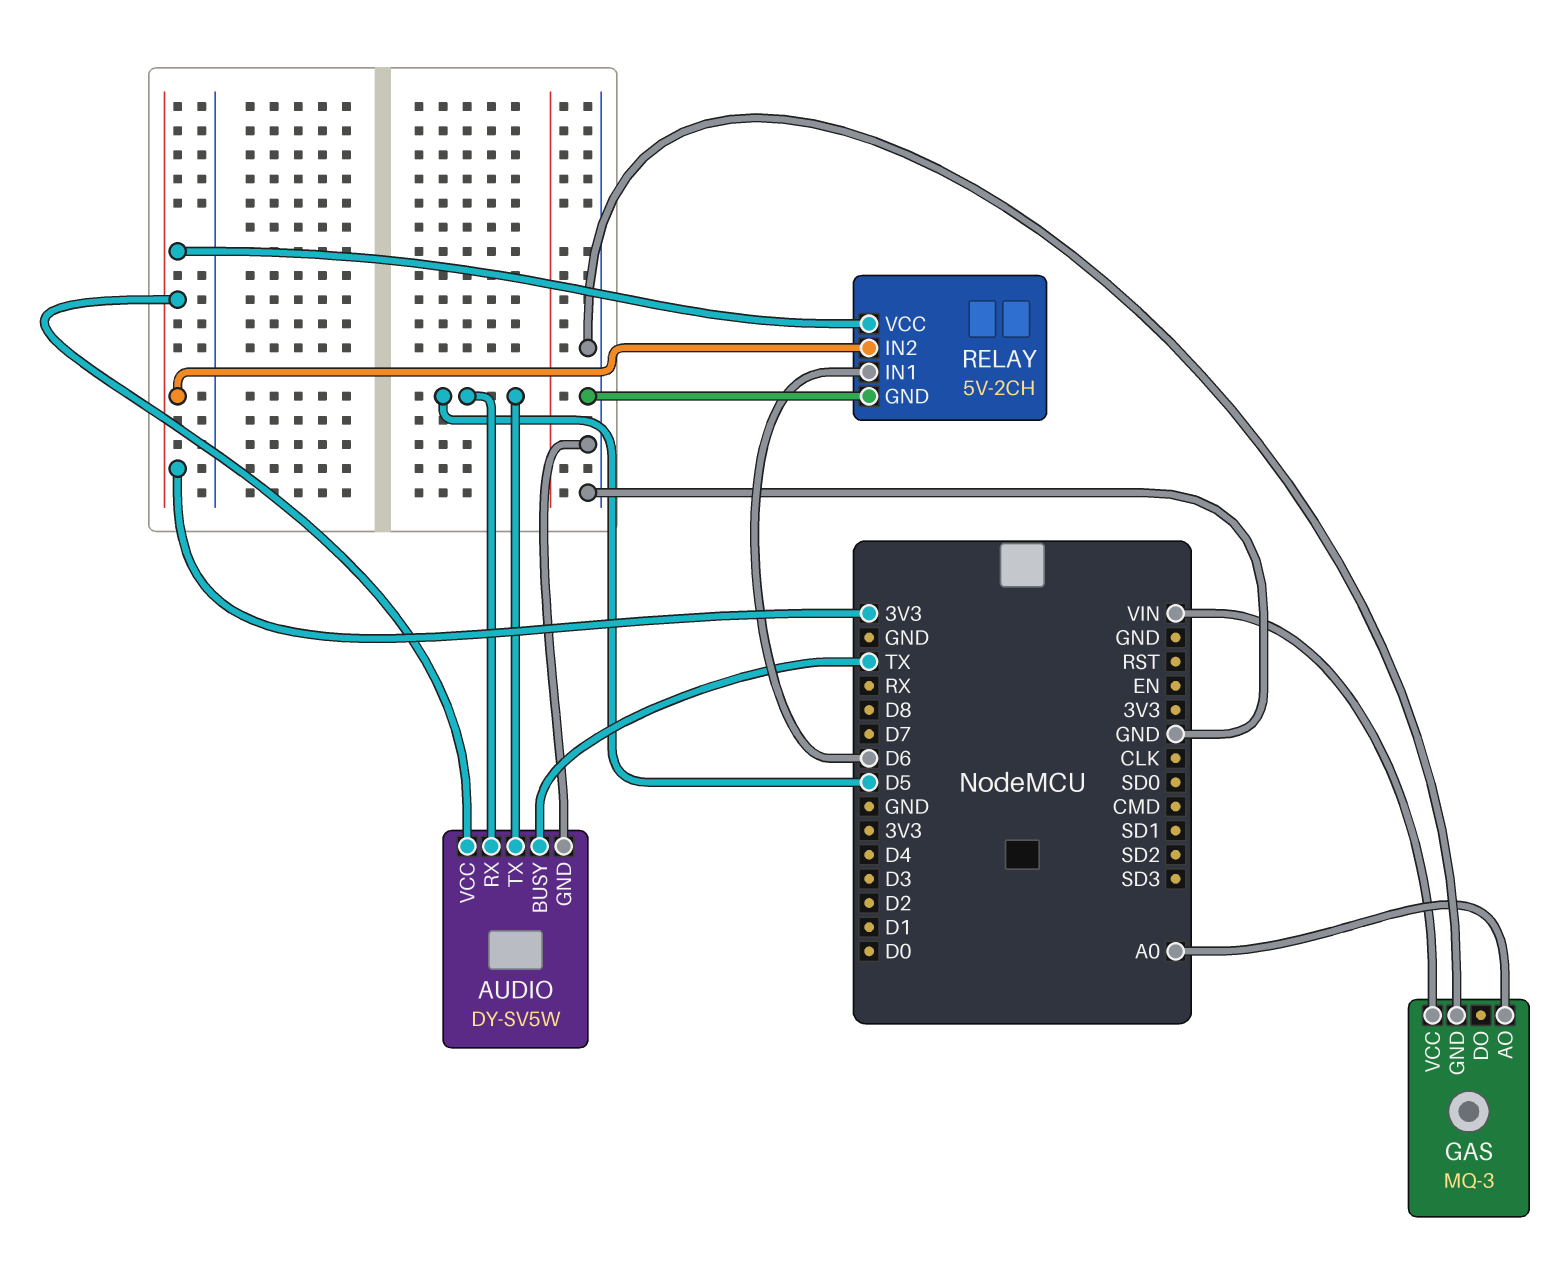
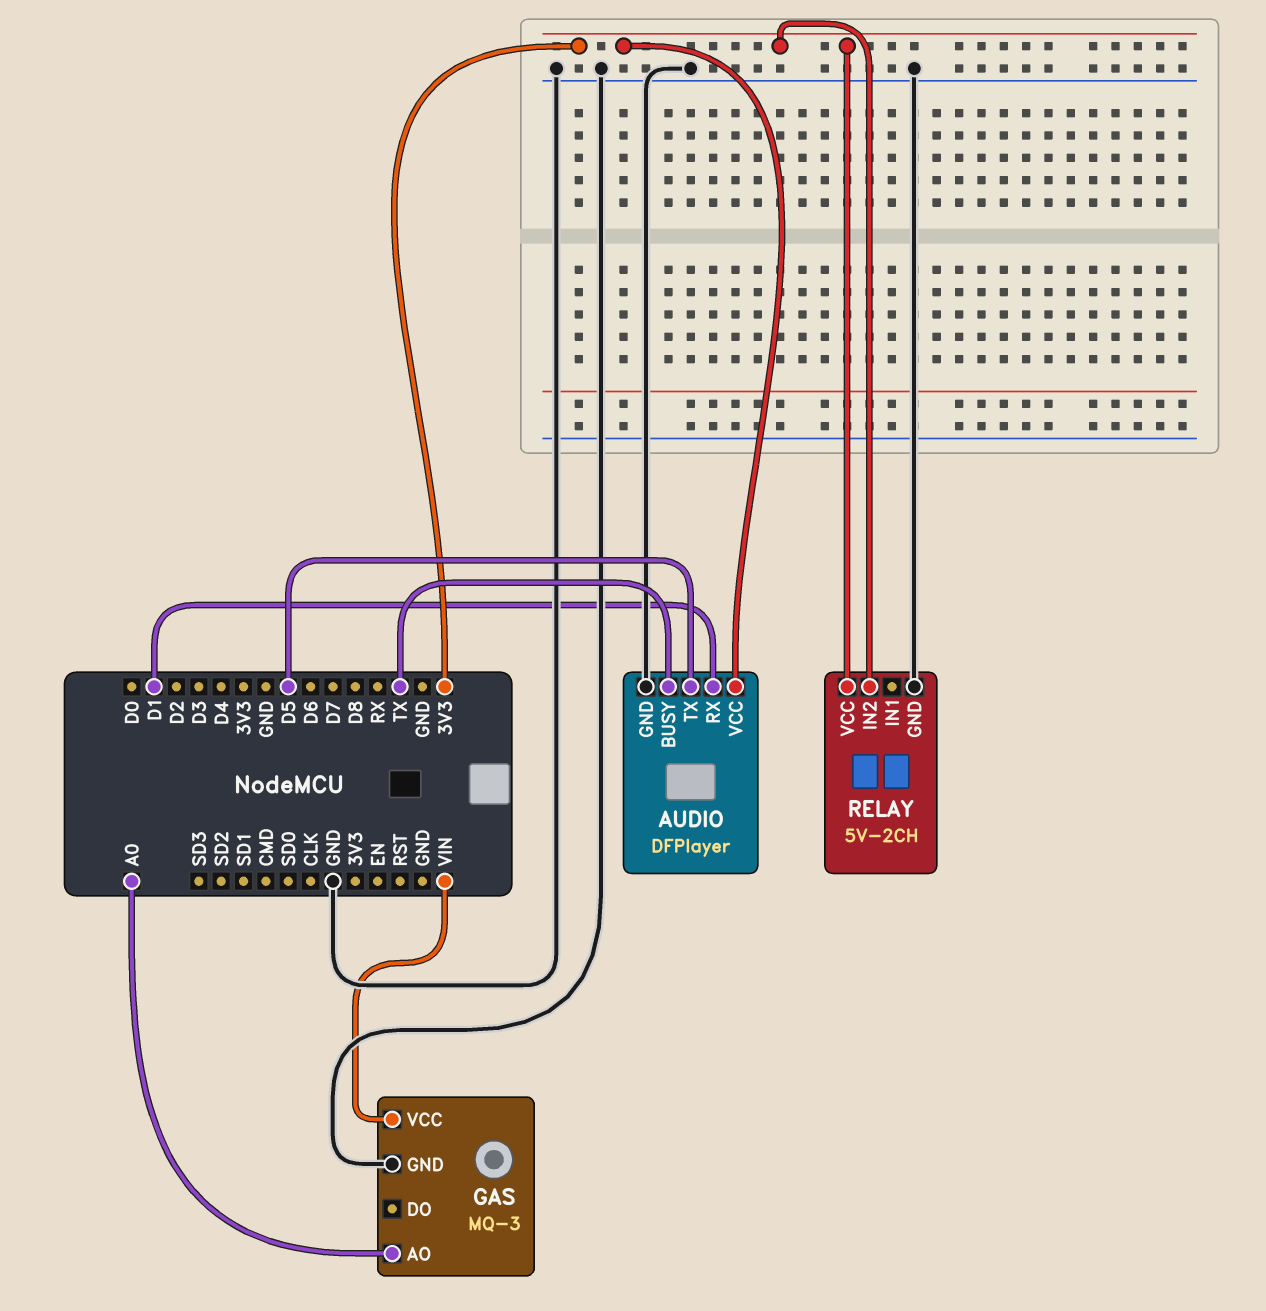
AUDIO: DY-SV5W -> DFPlayer
AUDIO pin RX: D5 -> D1
RELAY pin IN1: D6 -> none

